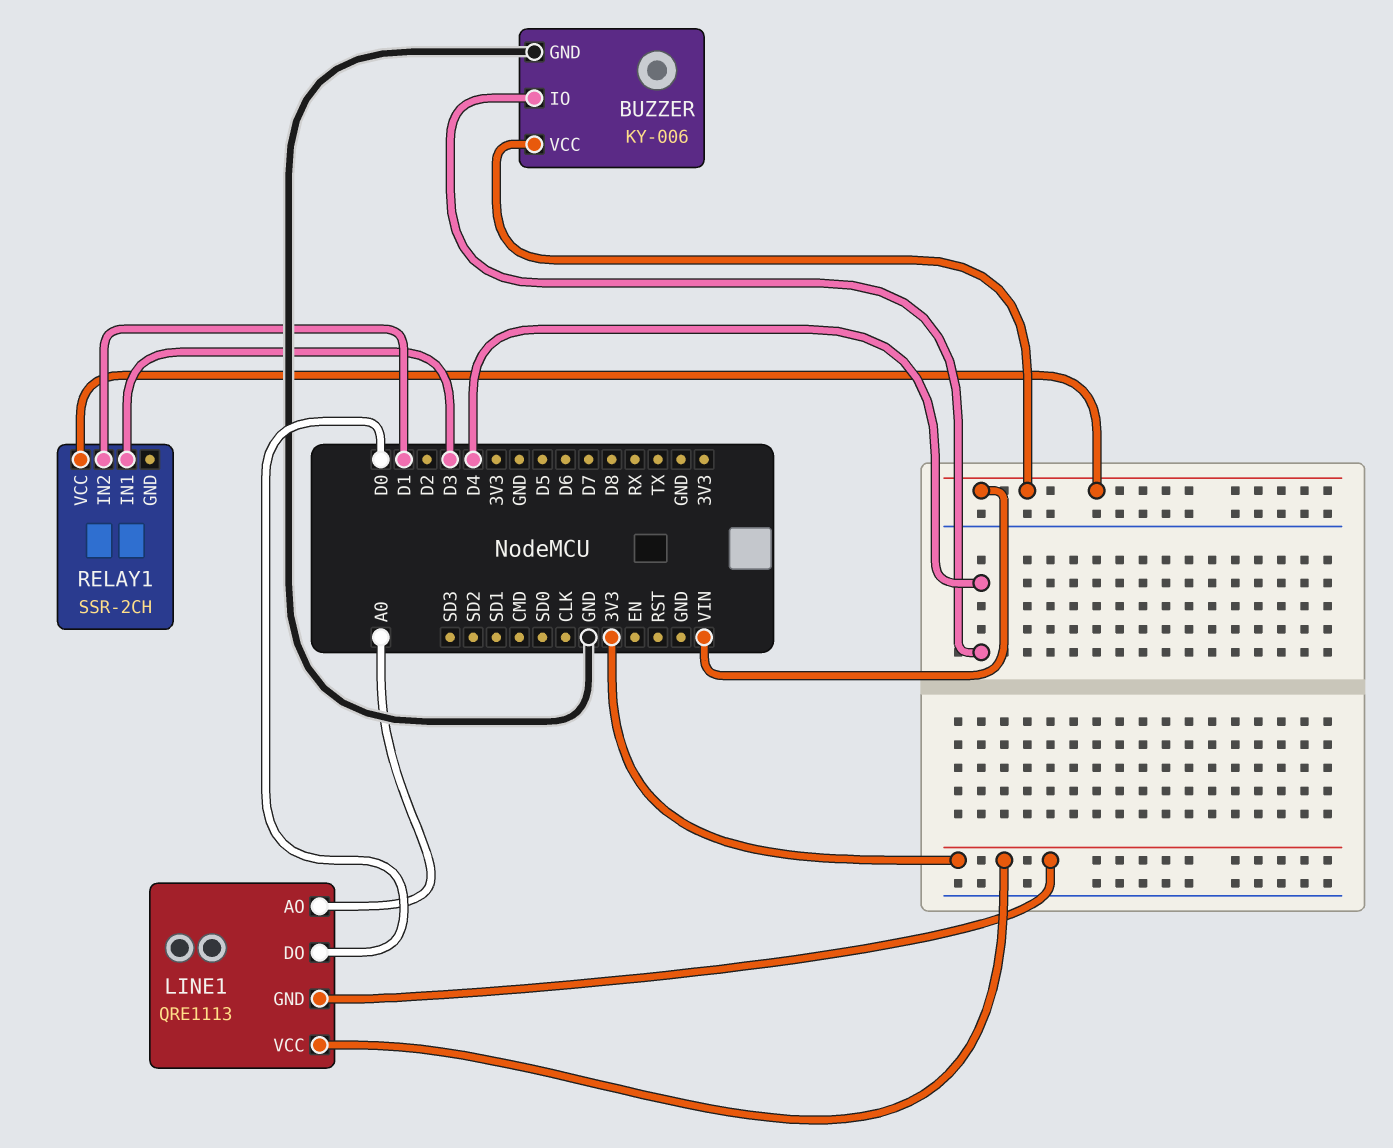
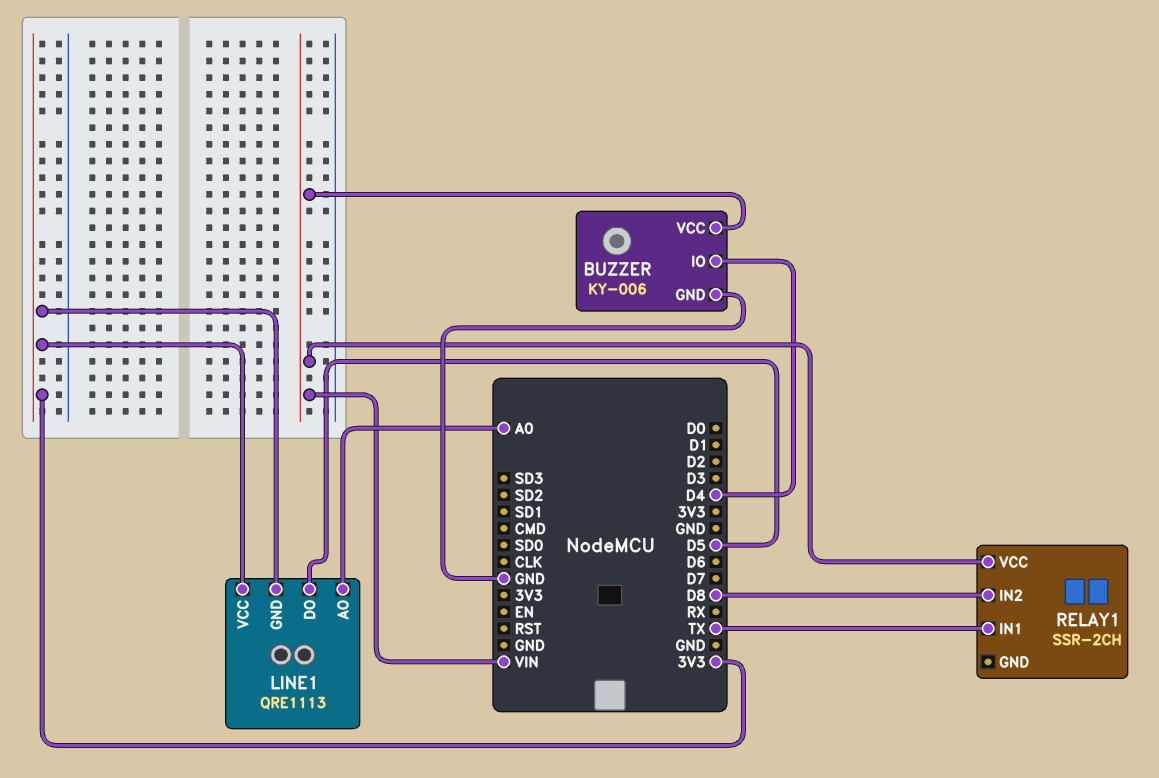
LINE1 pin DO: D0 -> D5
RELAY1 pin IN1: D3 -> TX
RELAY1 pin IN2: D1 -> D8

